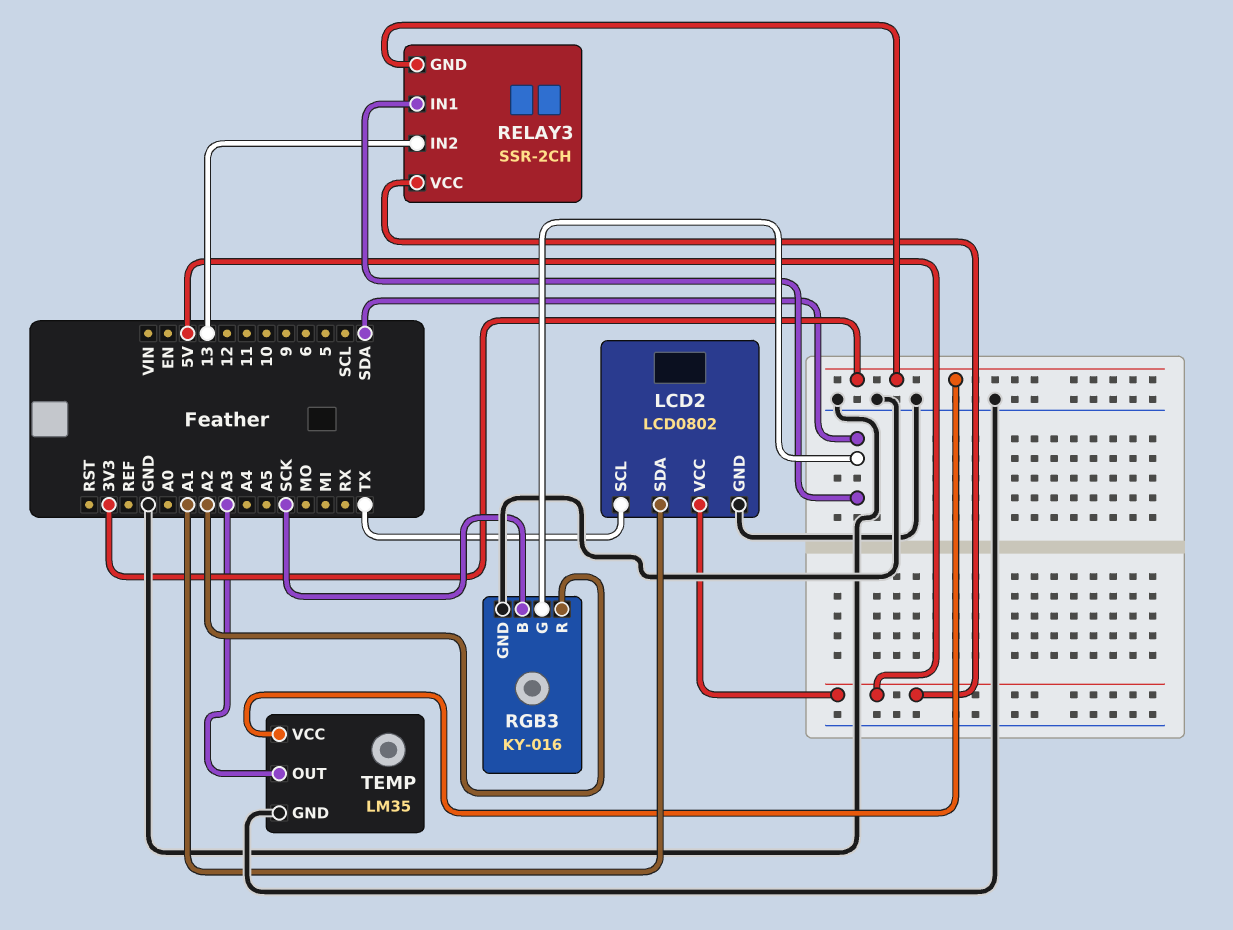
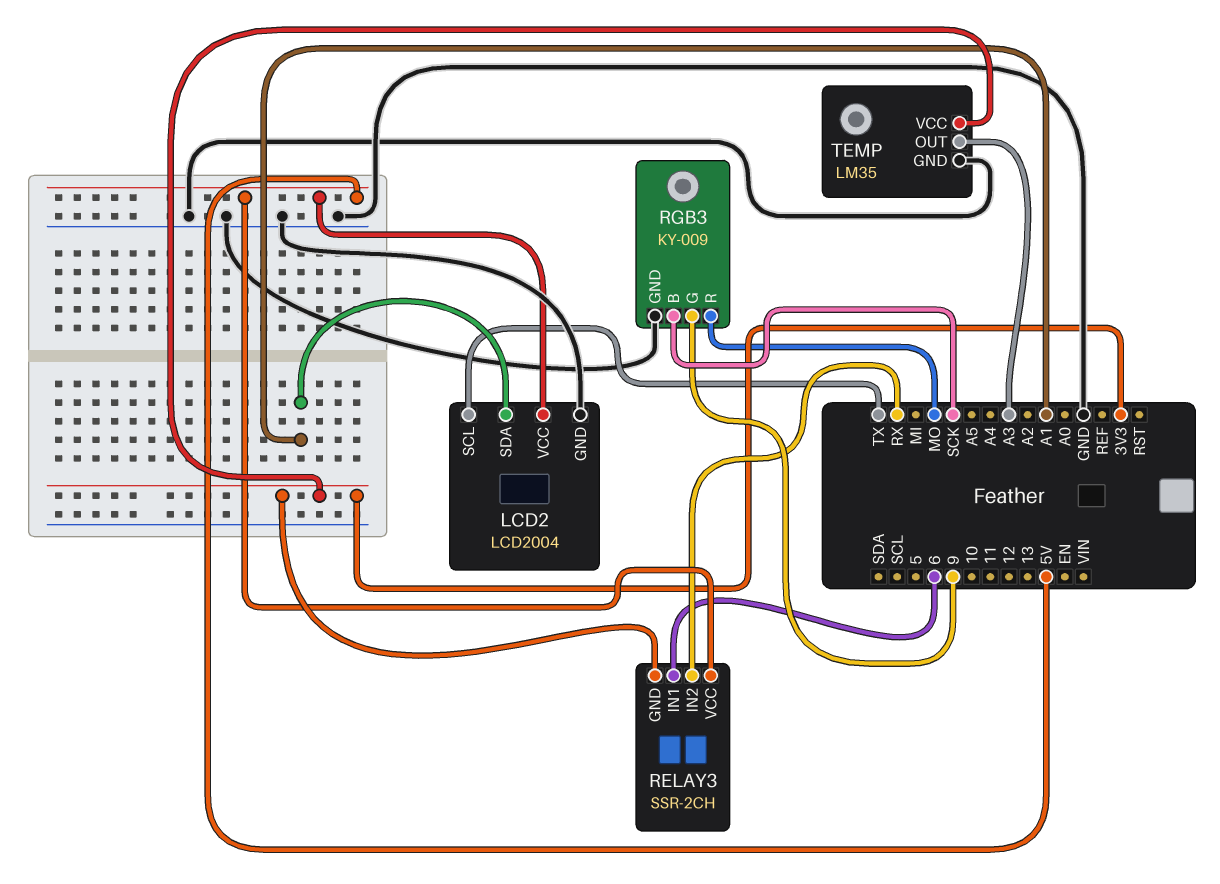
LCD2: LCD0802 -> LCD2004
RELAY3 pin IN1: SDA -> 6
RELAY3 pin IN2: 13 -> RX
RGB3: KY-016 -> KY-009
RGB3 pin G: SDA -> 9
RGB3 pin R: A2 -> MO

